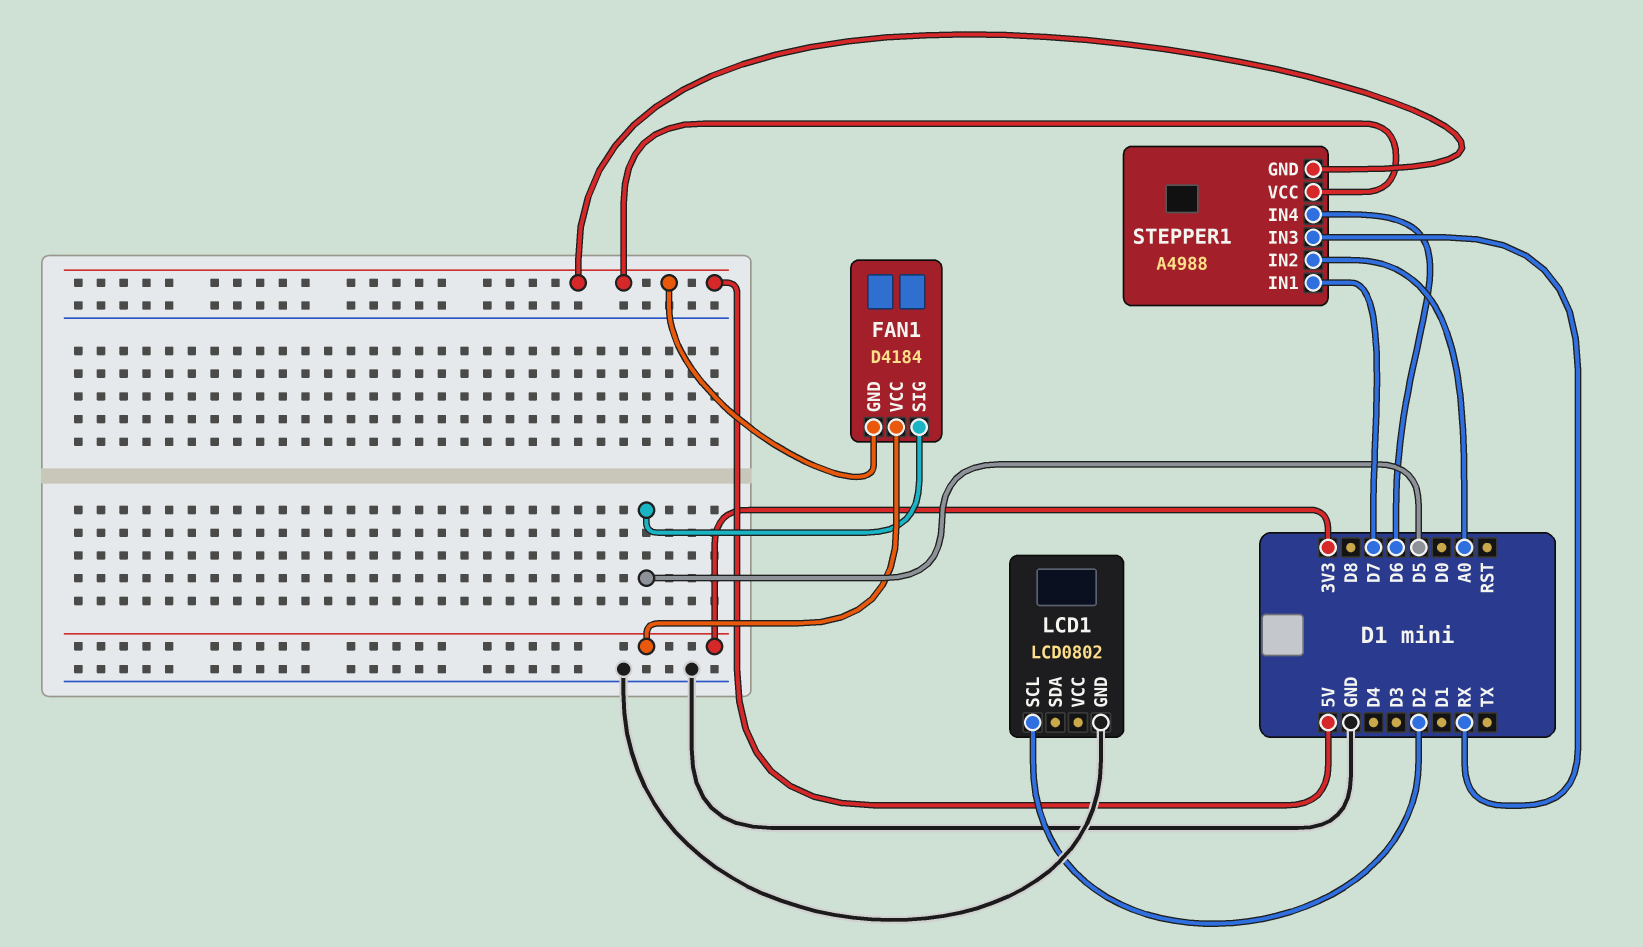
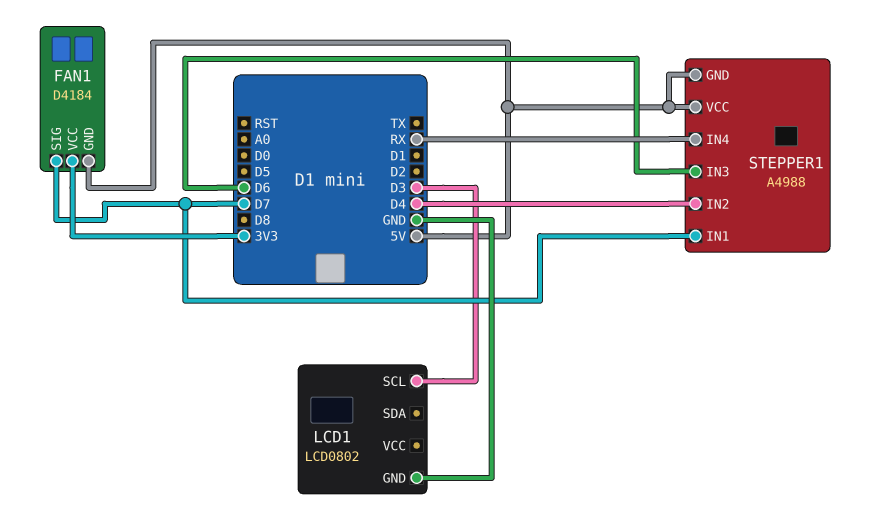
FAN1 pin SIG: D5 -> D7
LCD1 pin SCL: D2 -> D3
STEPPER1 pin IN2: A0 -> D4
STEPPER1 pin IN3: RX -> D6
STEPPER1 pin IN4: D6 -> RX

